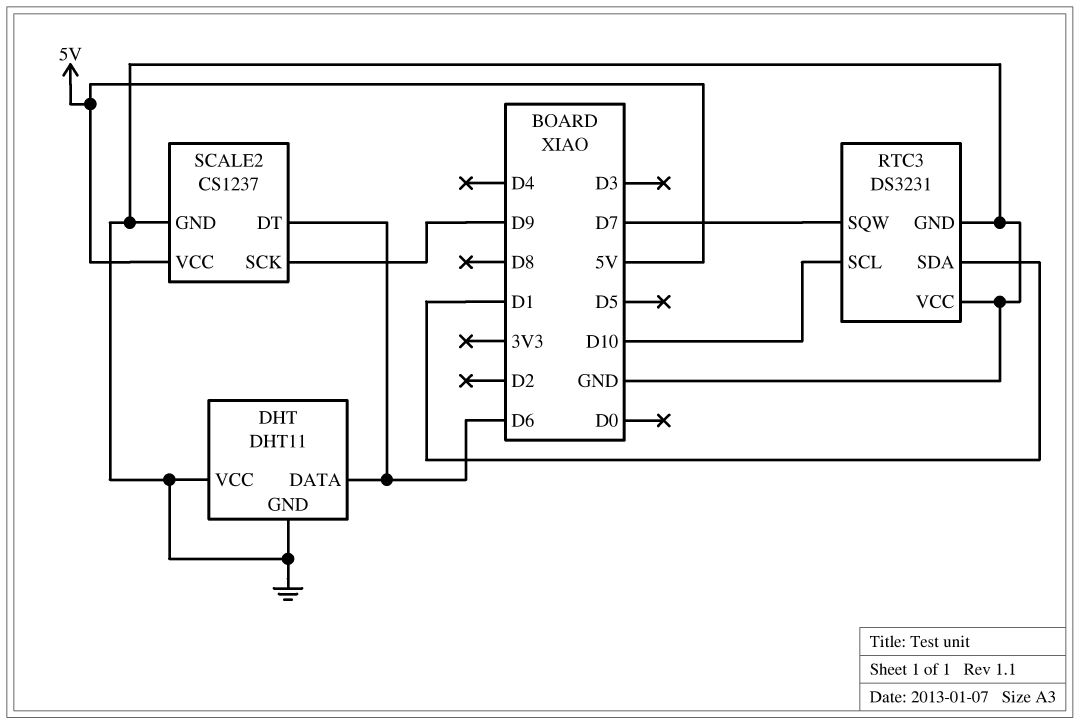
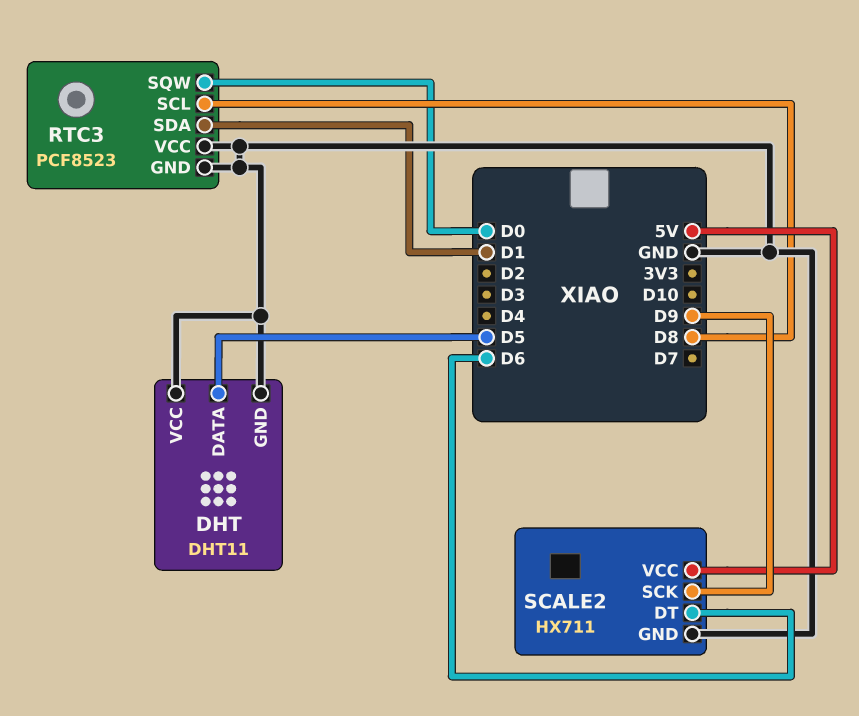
DHT pin DATA: D6 -> D5
RTC3: DS3231 -> PCF8523
RTC3 pin SCL: D10 -> D8
RTC3 pin SQW: D7 -> D0
SCALE2: CS1237 -> HX711

